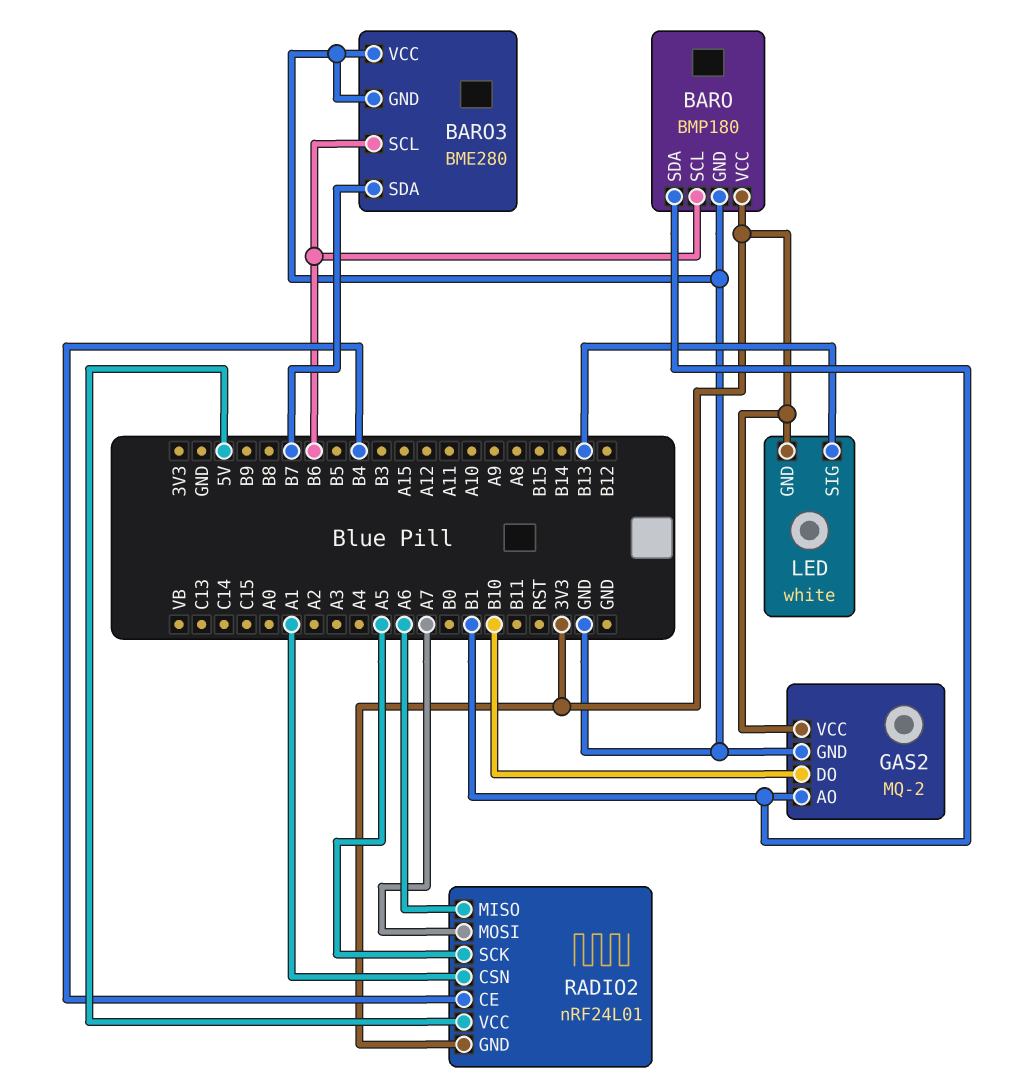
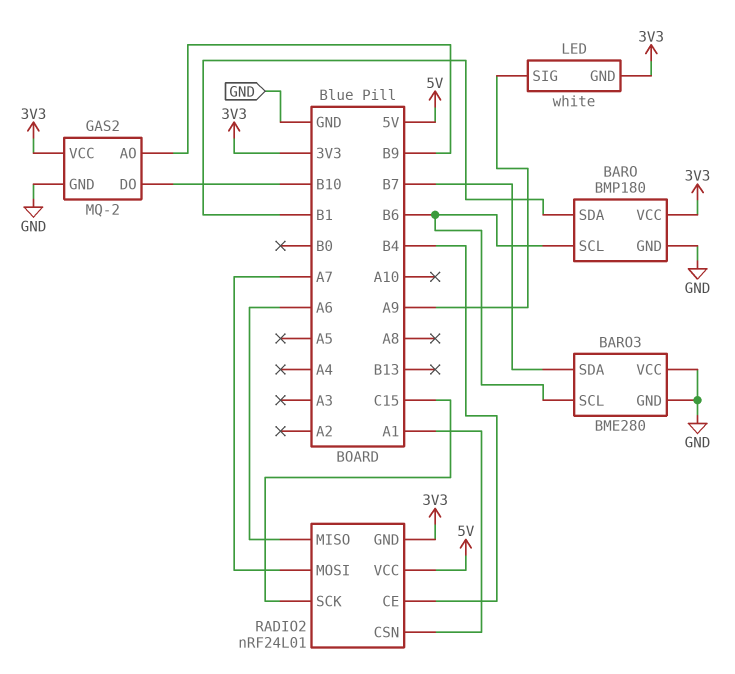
GAS2 pin AO: B1 -> B9
LED pin SIG: B13 -> A9
RADIO2 pin SCK: A5 -> C15

